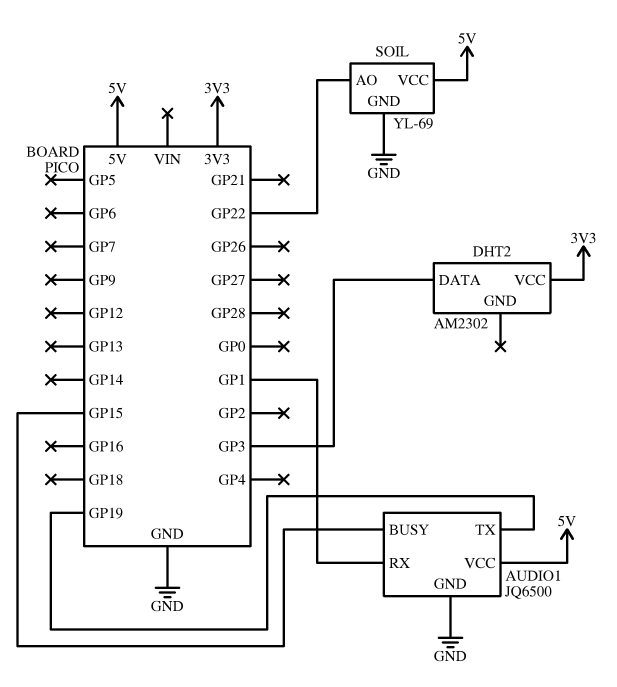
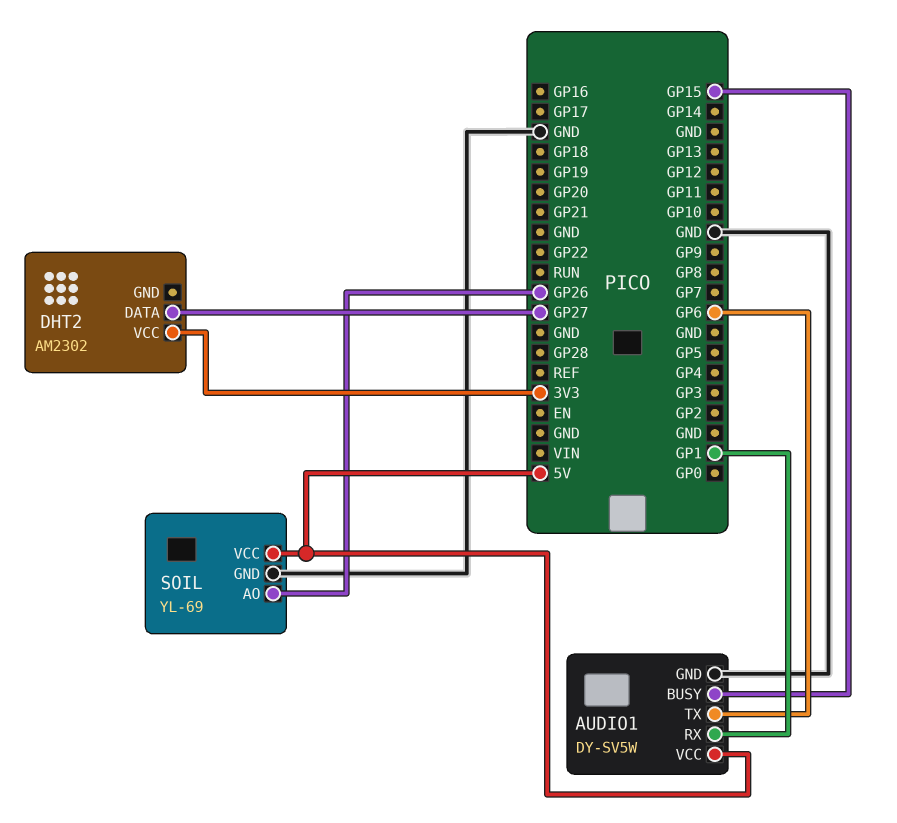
AUDIO1: JQ6500 -> DY-SV5W
AUDIO1 pin TX: GP19 -> GP6
DHT2 pin DATA: GP3 -> GP27
SOIL pin AO: GP22 -> GP26

